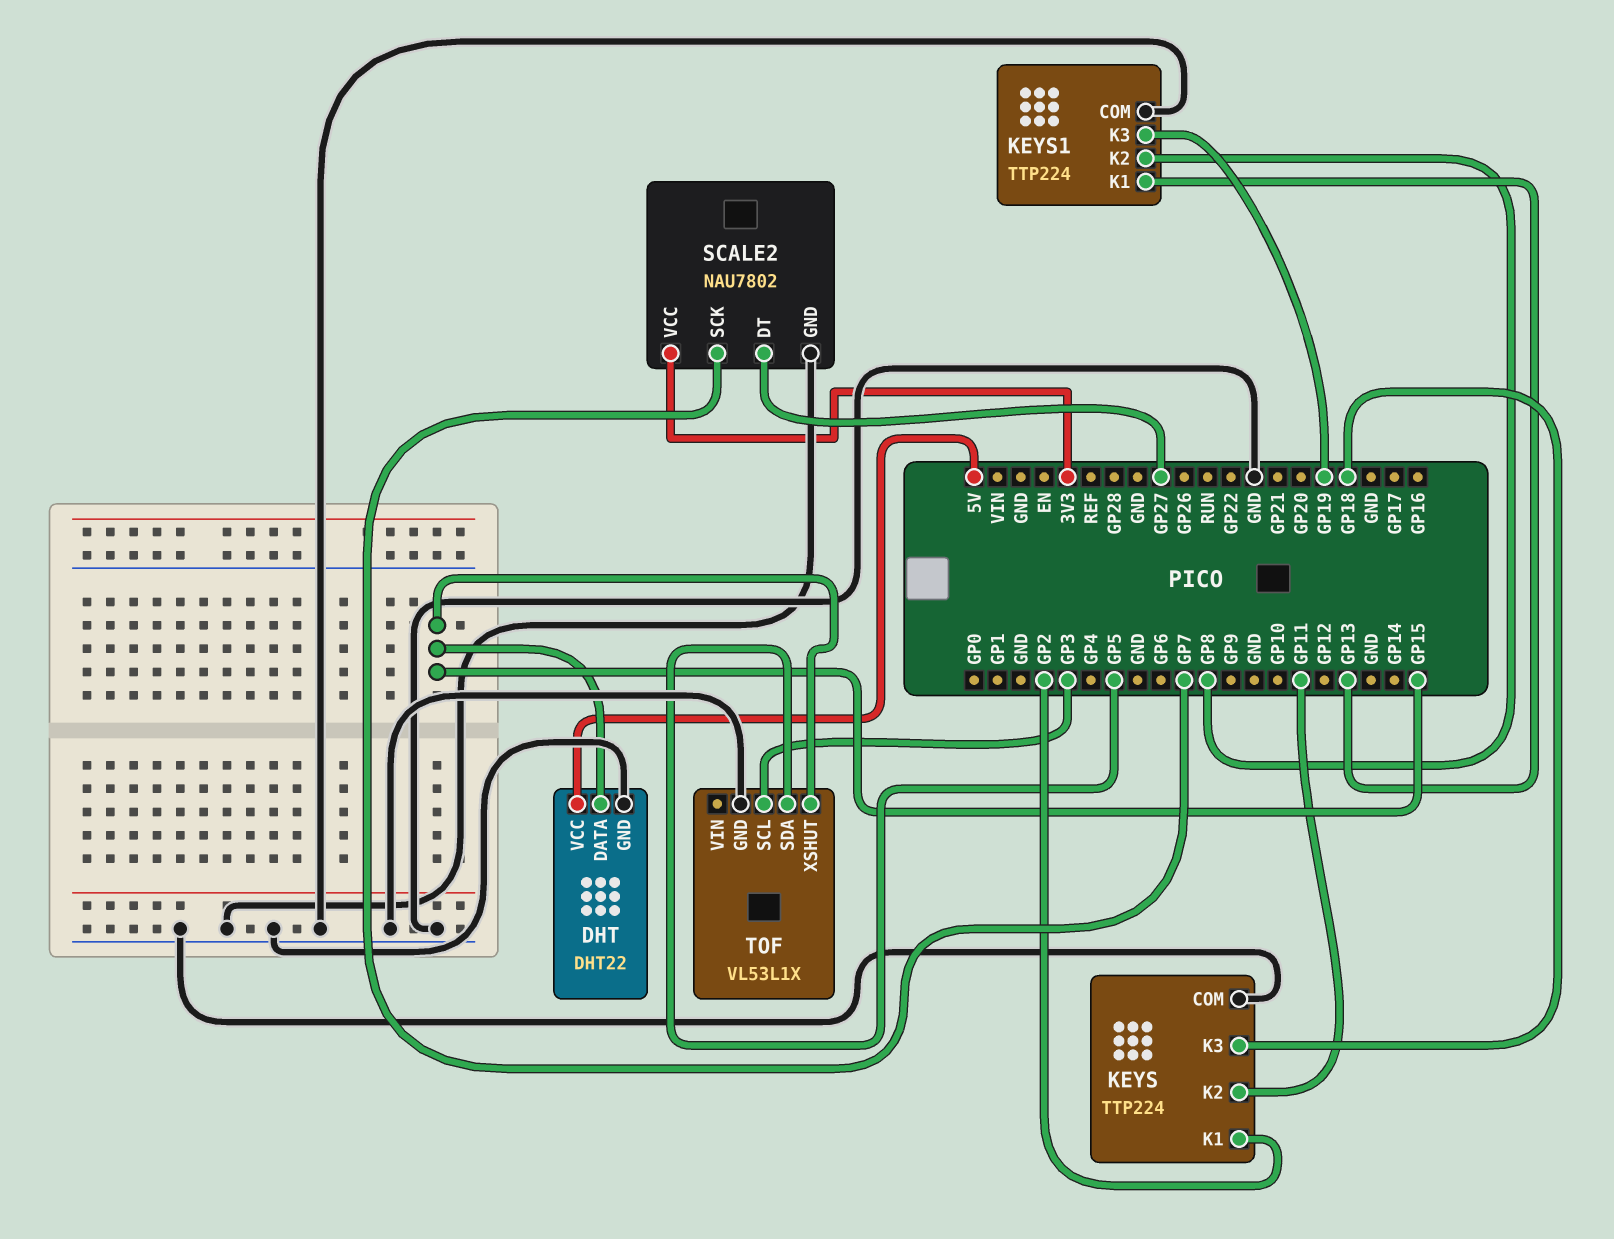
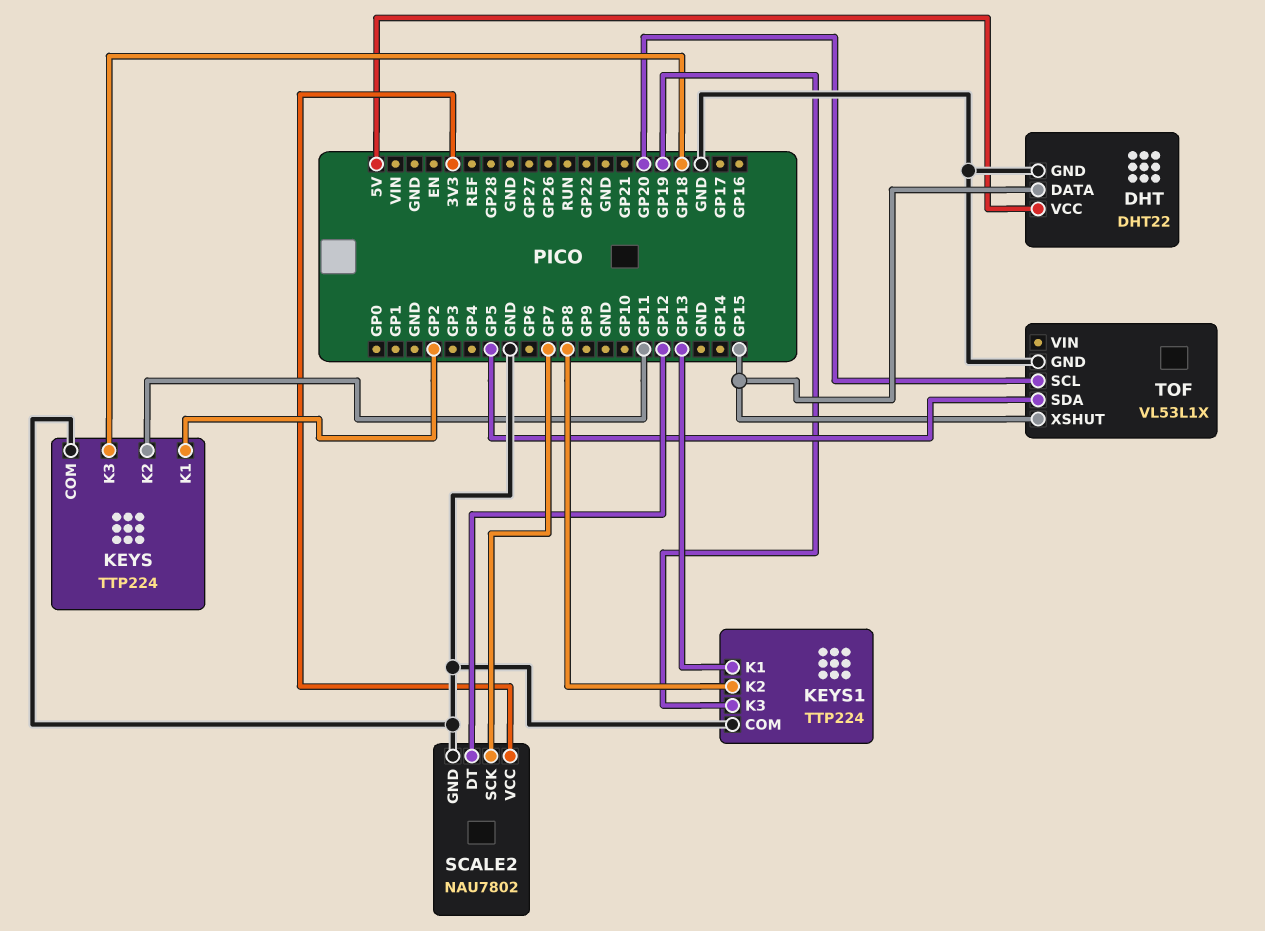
SCALE2 pin DT: GP27 -> GP12
TOF pin SCL: GP3 -> GP20

